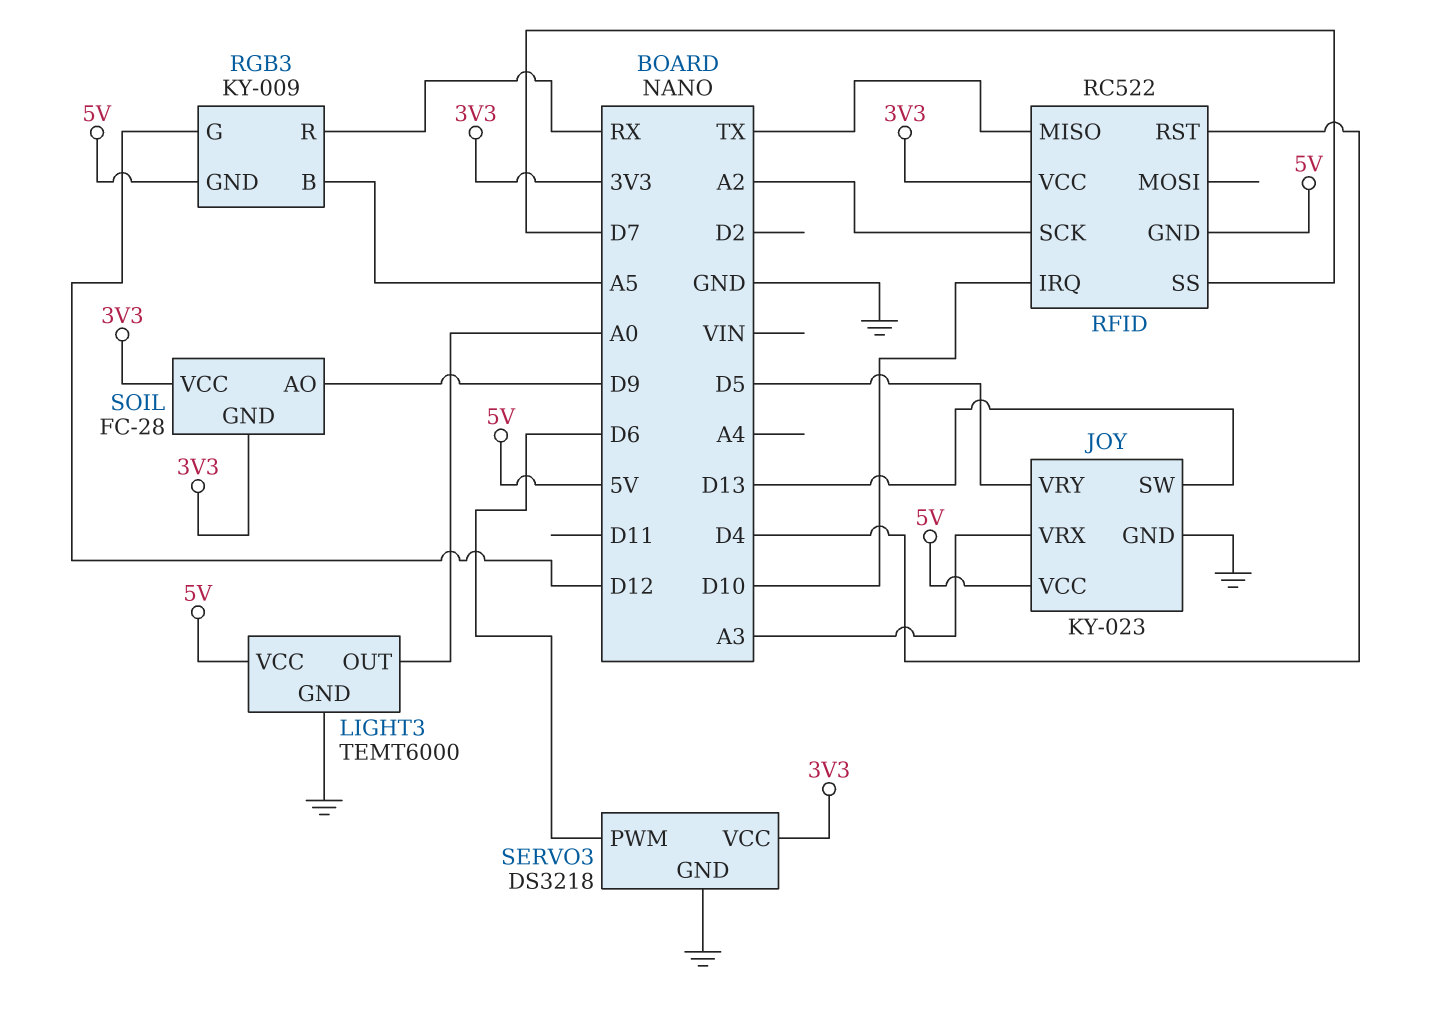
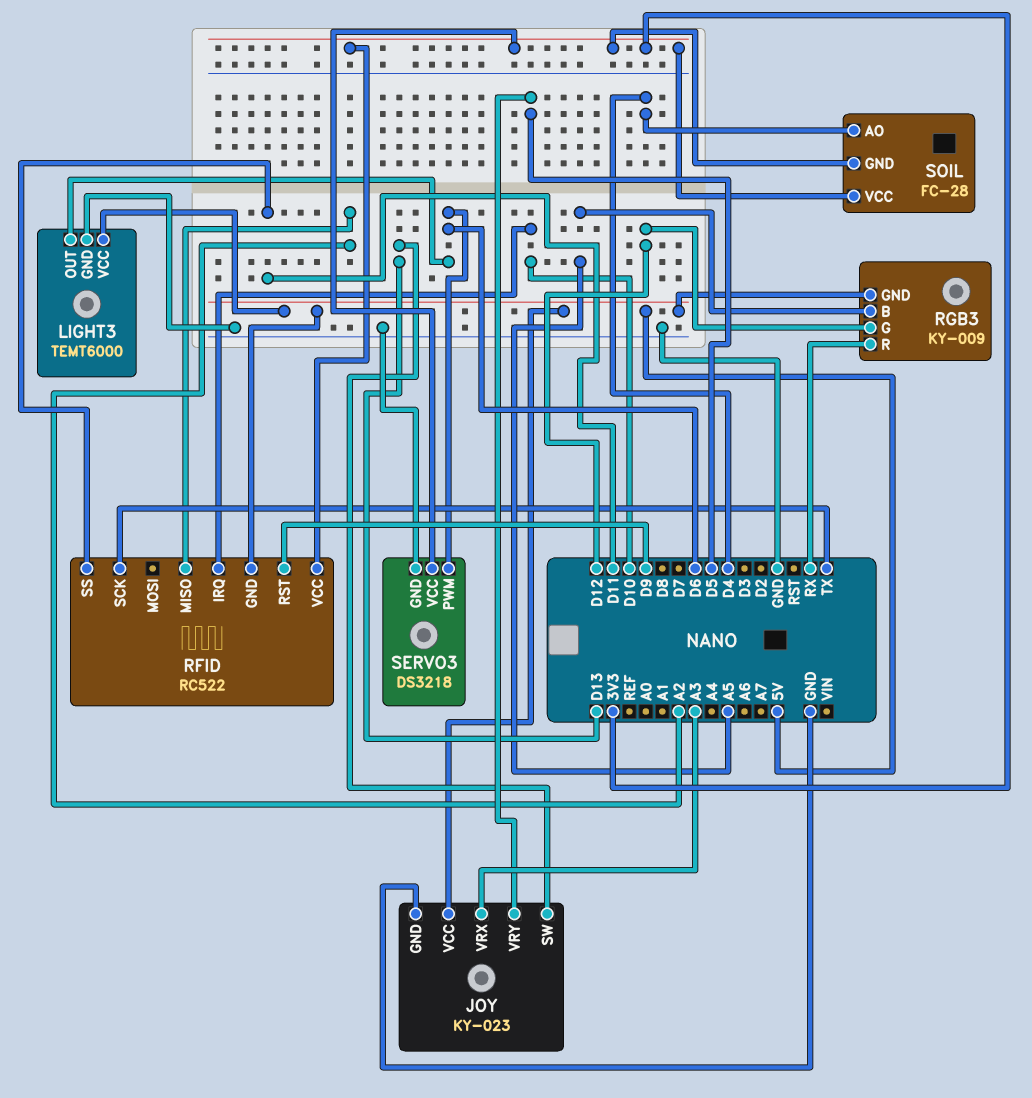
LIGHT3 pin OUT: A0 -> D6
RFID pin MISO: TX -> A2
RFID pin RST: D4 -> D9
RFID pin SCK: A2 -> TX
RFID pin SS: D7 -> D11
SOIL pin AO: D9 -> D4

